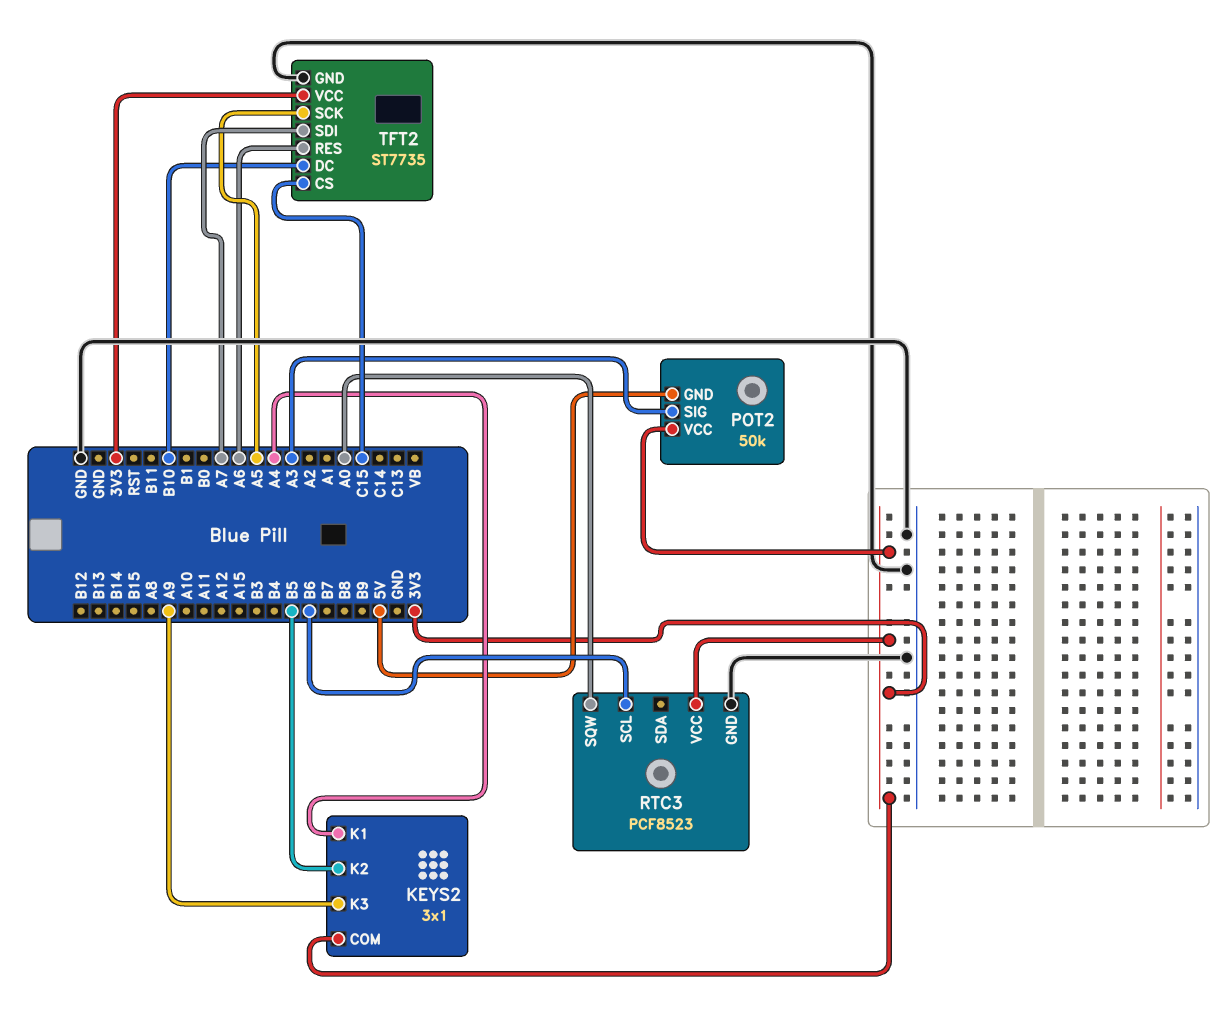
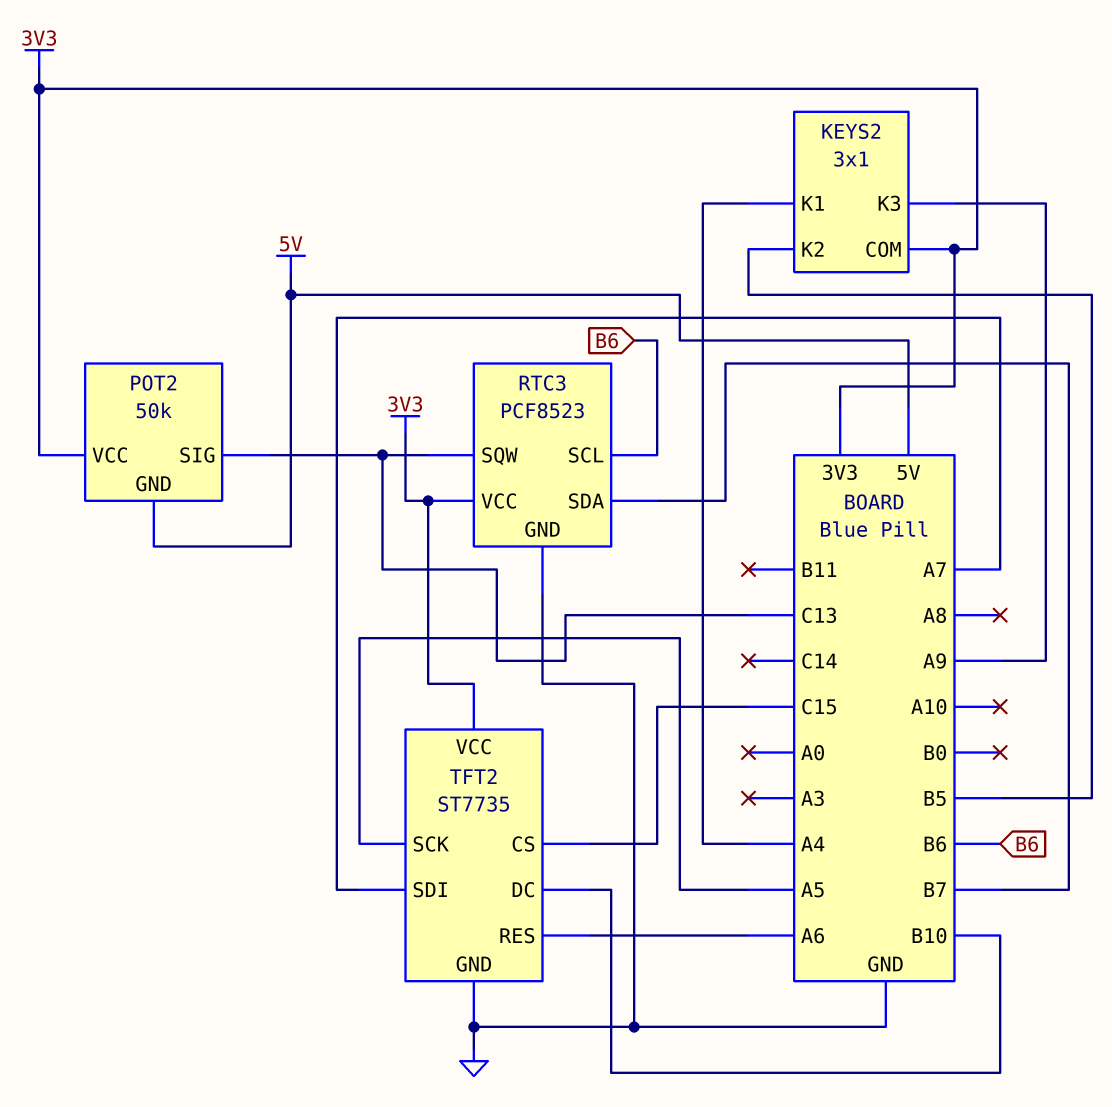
POT2 pin SIG: A3 -> C13
RTC3 pin SDA: none -> B7
RTC3 pin SQW: A0 -> C13

